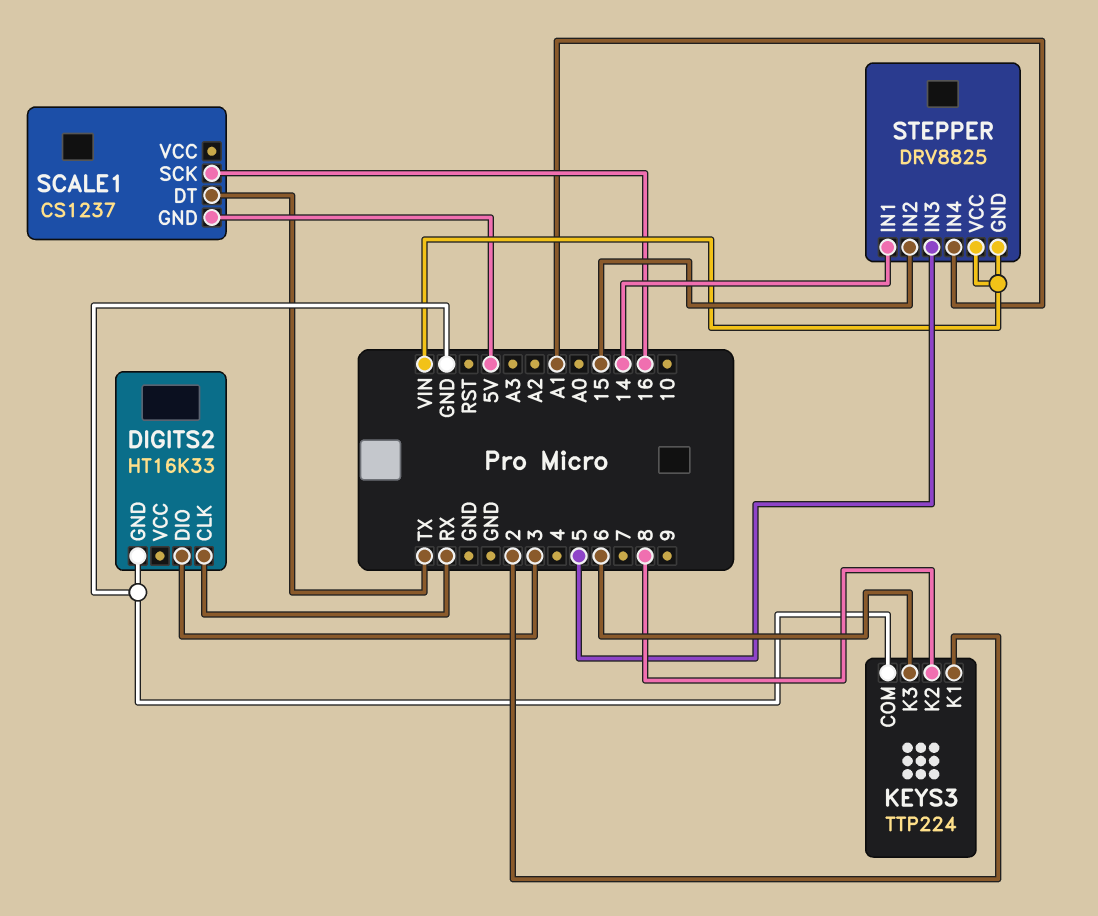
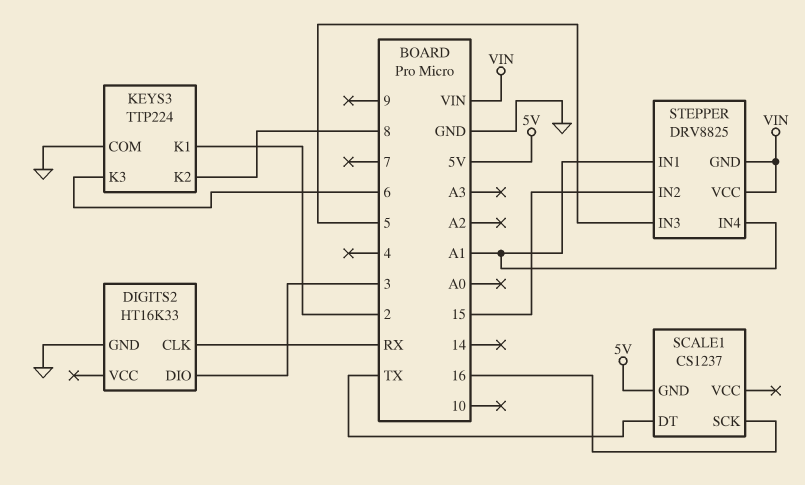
STEPPER pin IN1: 14 -> A1

